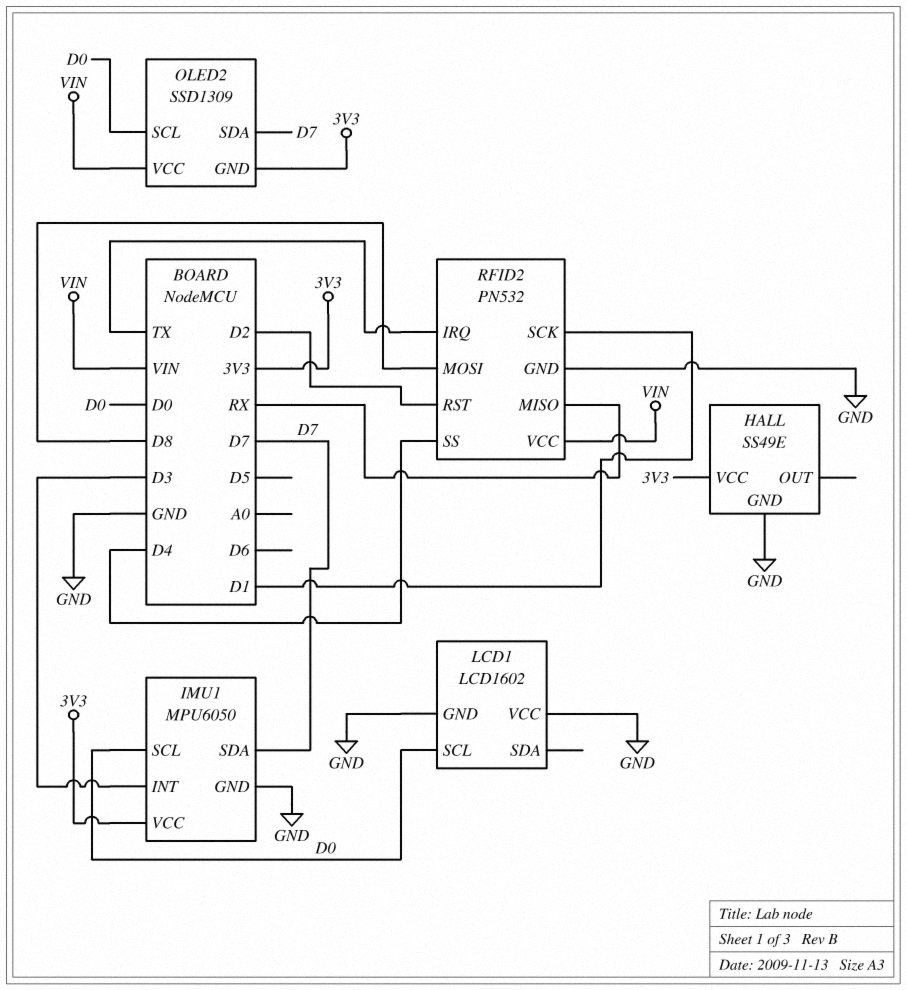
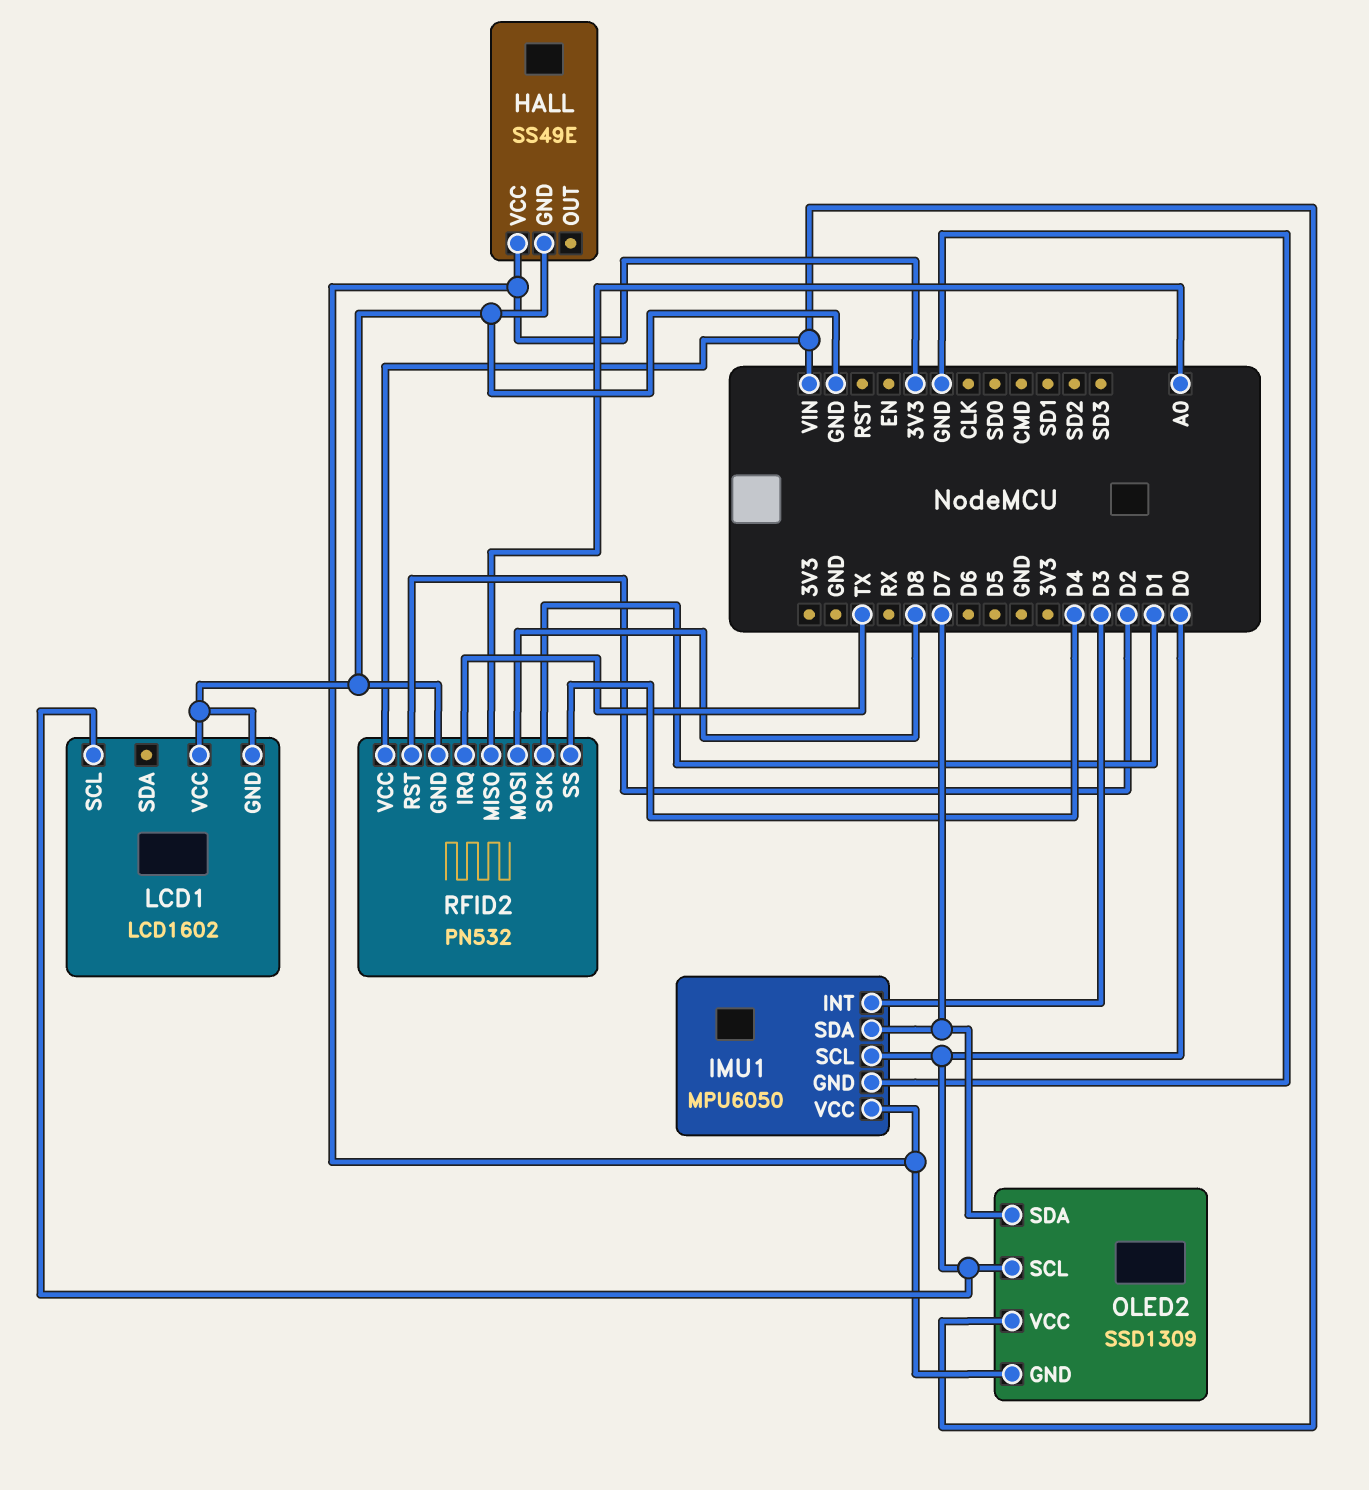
RFID2 pin MISO: RX -> A0

